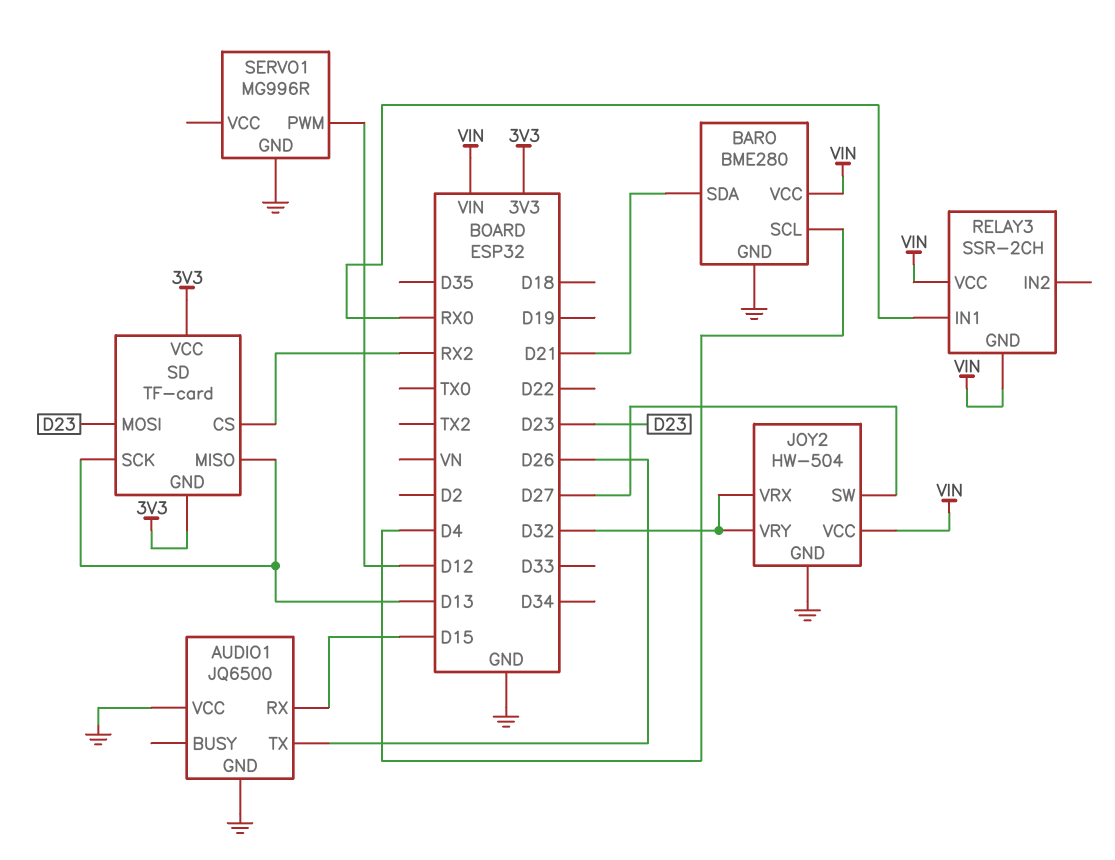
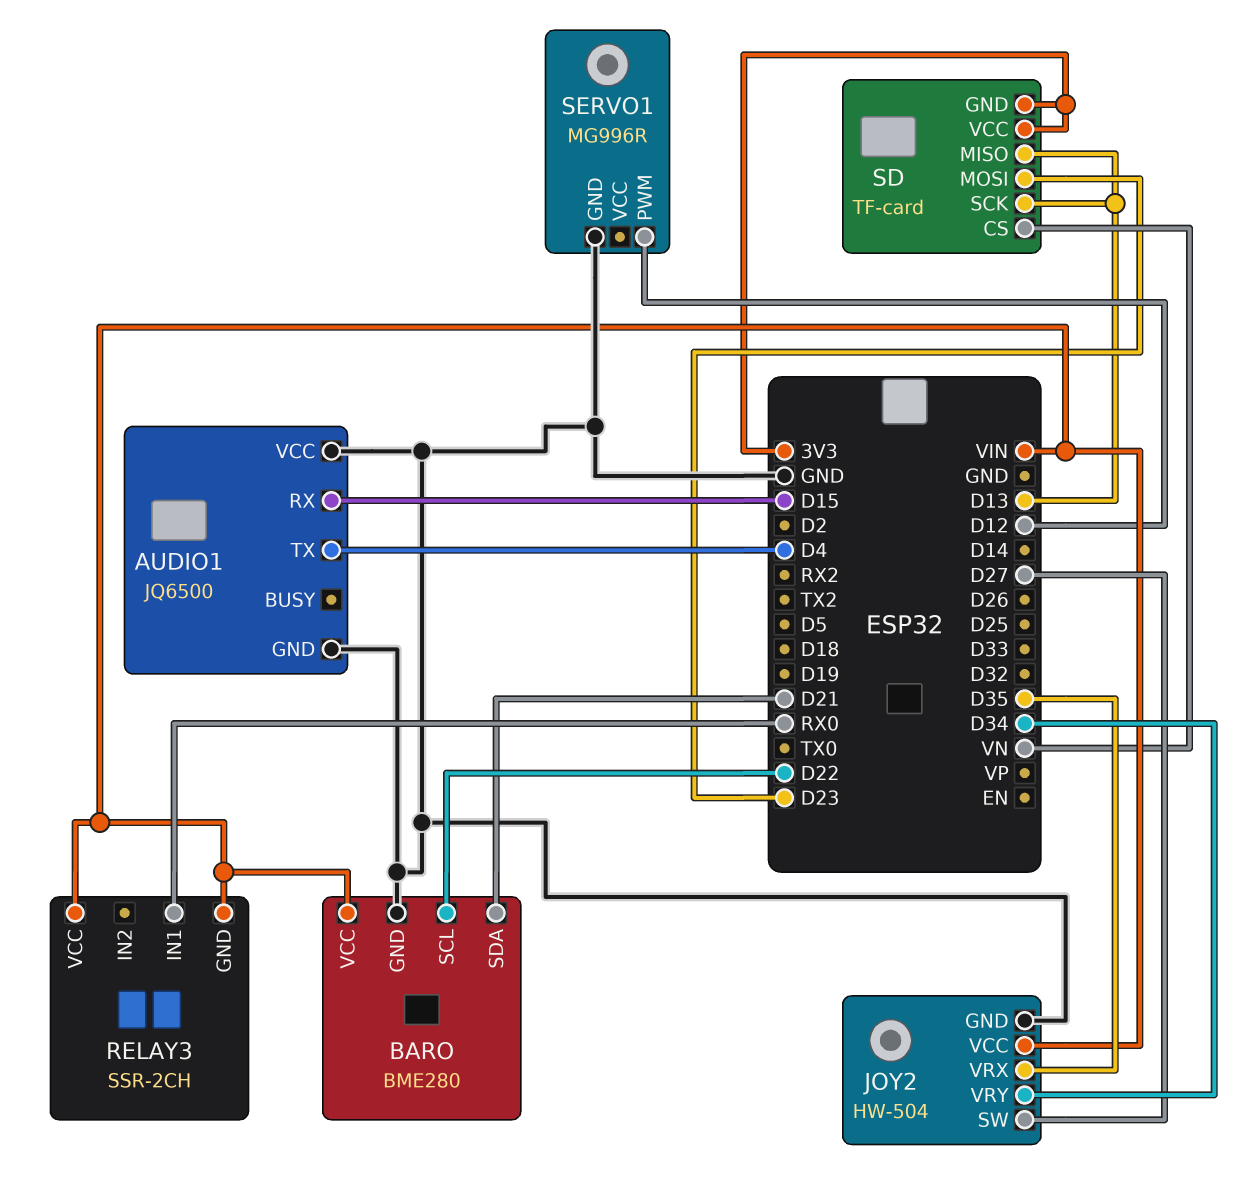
AUDIO1 pin TX: D26 -> D4
BARO pin SCL: D4 -> D22
JOY2 pin VRX: D32 -> D35
JOY2 pin VRY: D32 -> D34
SD pin CS: RX2 -> VN

